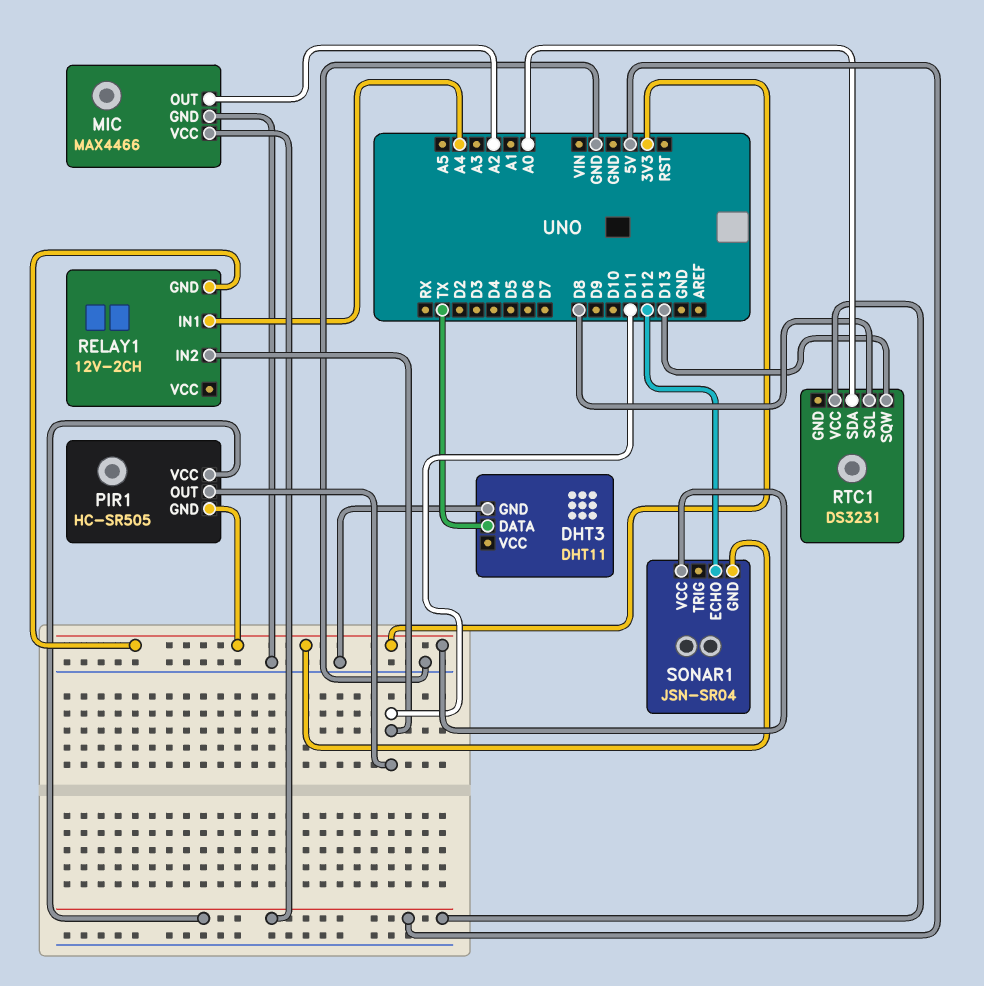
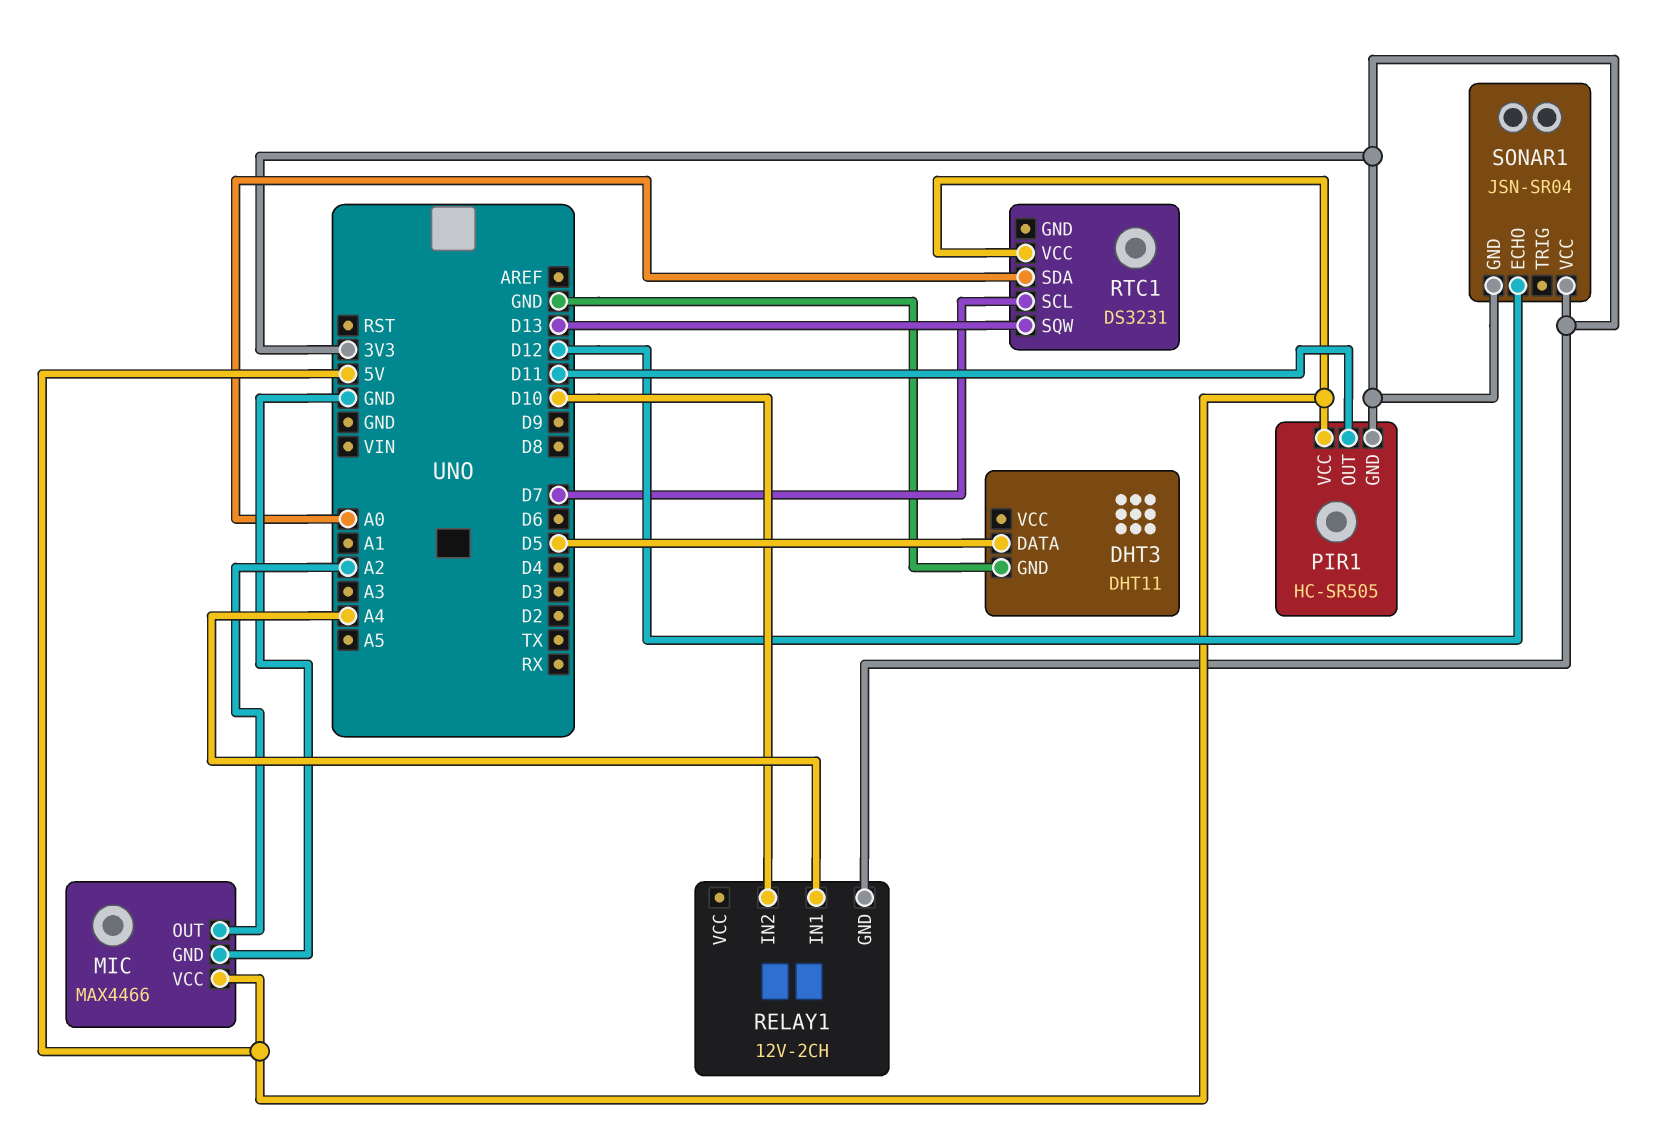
DHT3 pin DATA: TX -> D5
RELAY1 pin IN2: D11 -> D10
RTC1 pin SCL: D8 -> D7

